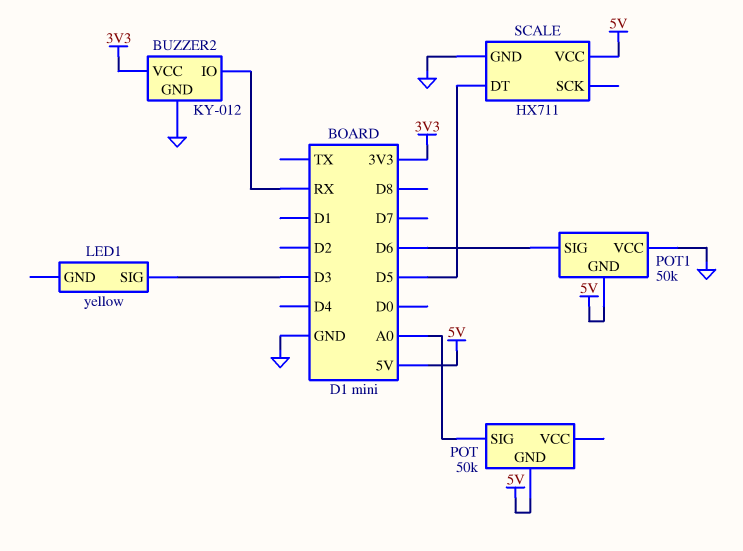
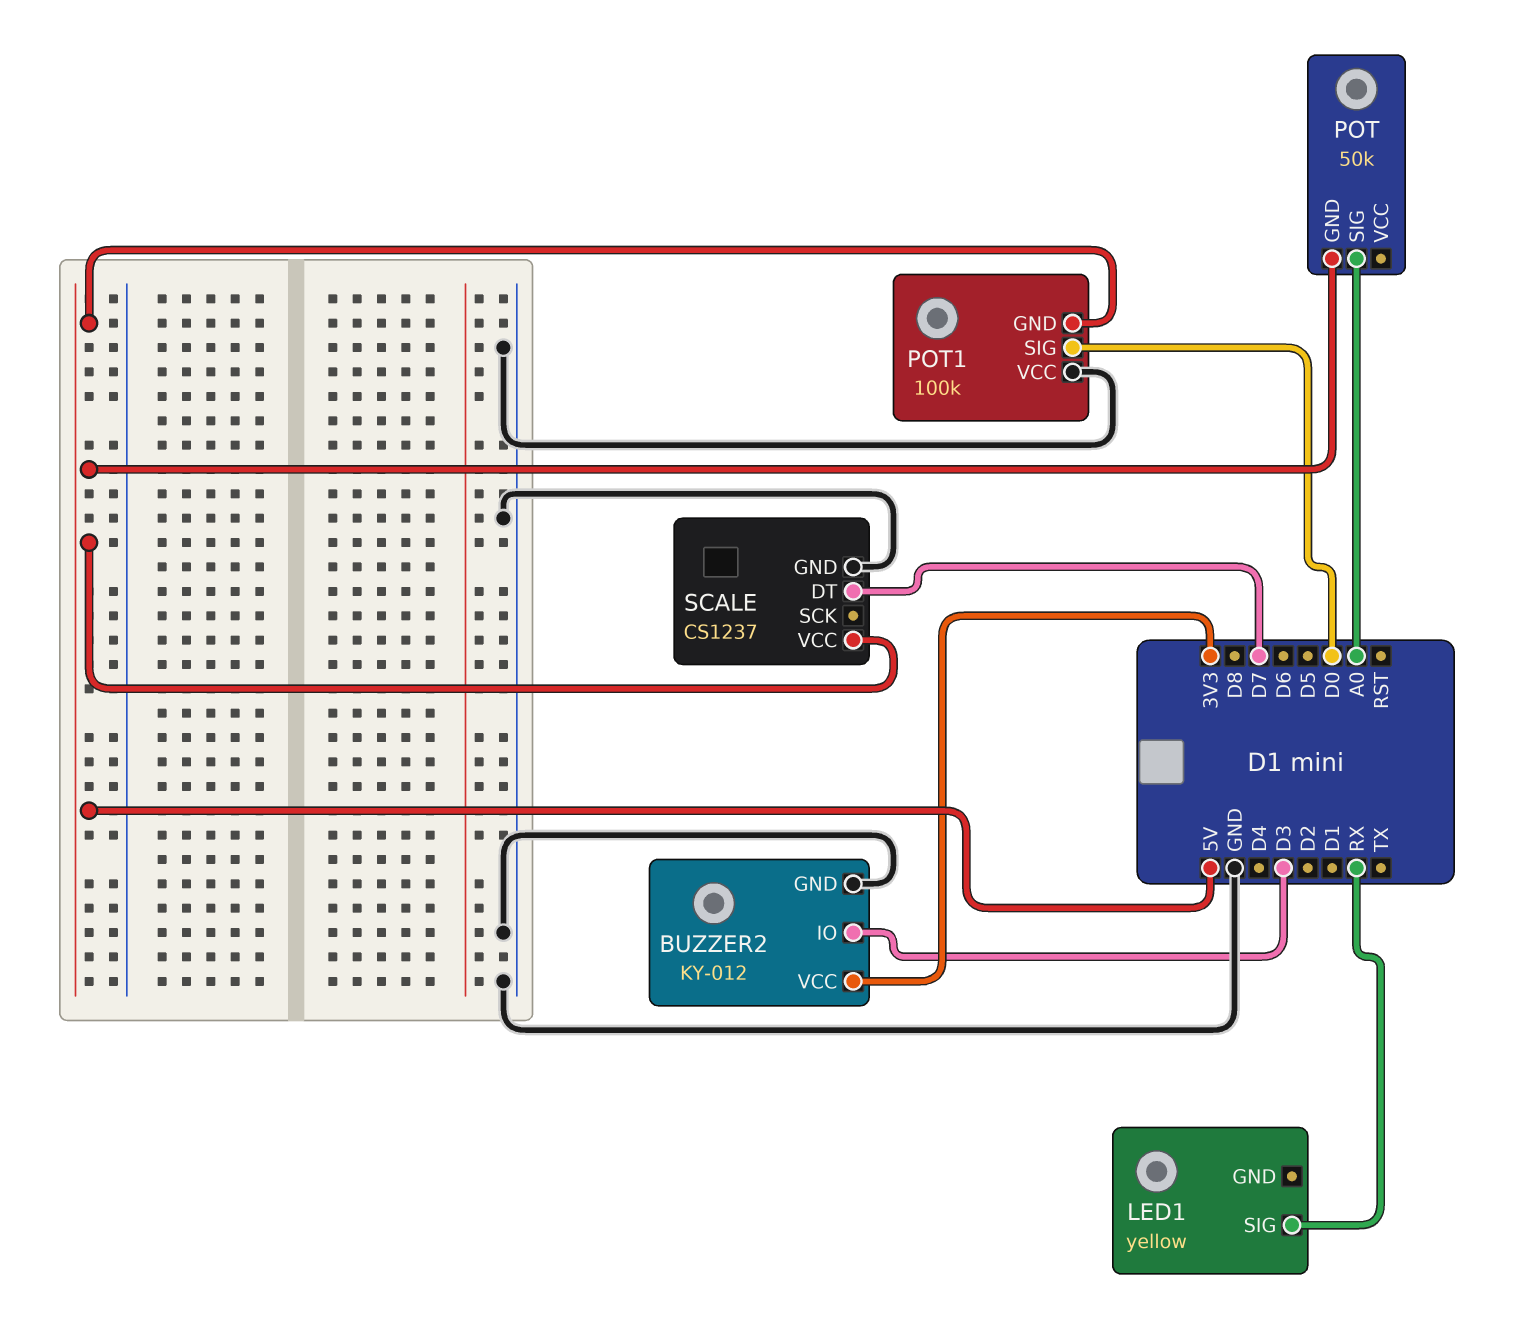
BUZZER2 pin IO: RX -> D3
LED1 pin SIG: D3 -> RX
POT1: 50k -> 100k
POT1 pin SIG: D6 -> D0
SCALE: HX711 -> CS1237
SCALE pin DT: D5 -> D7

